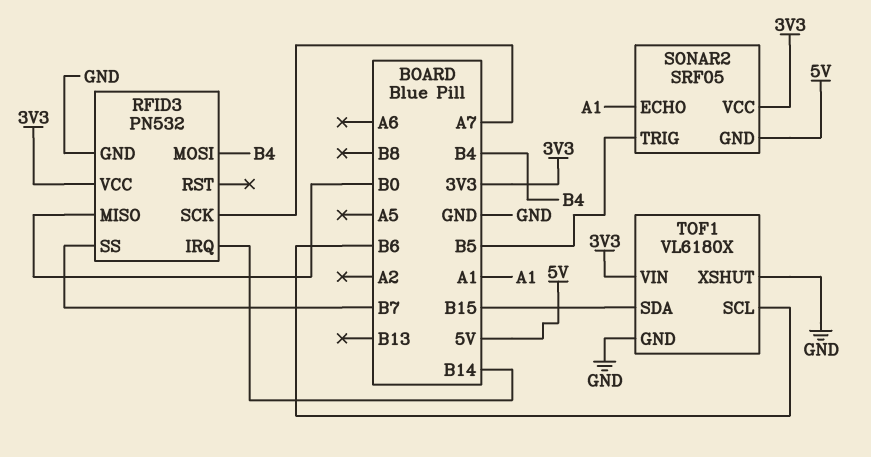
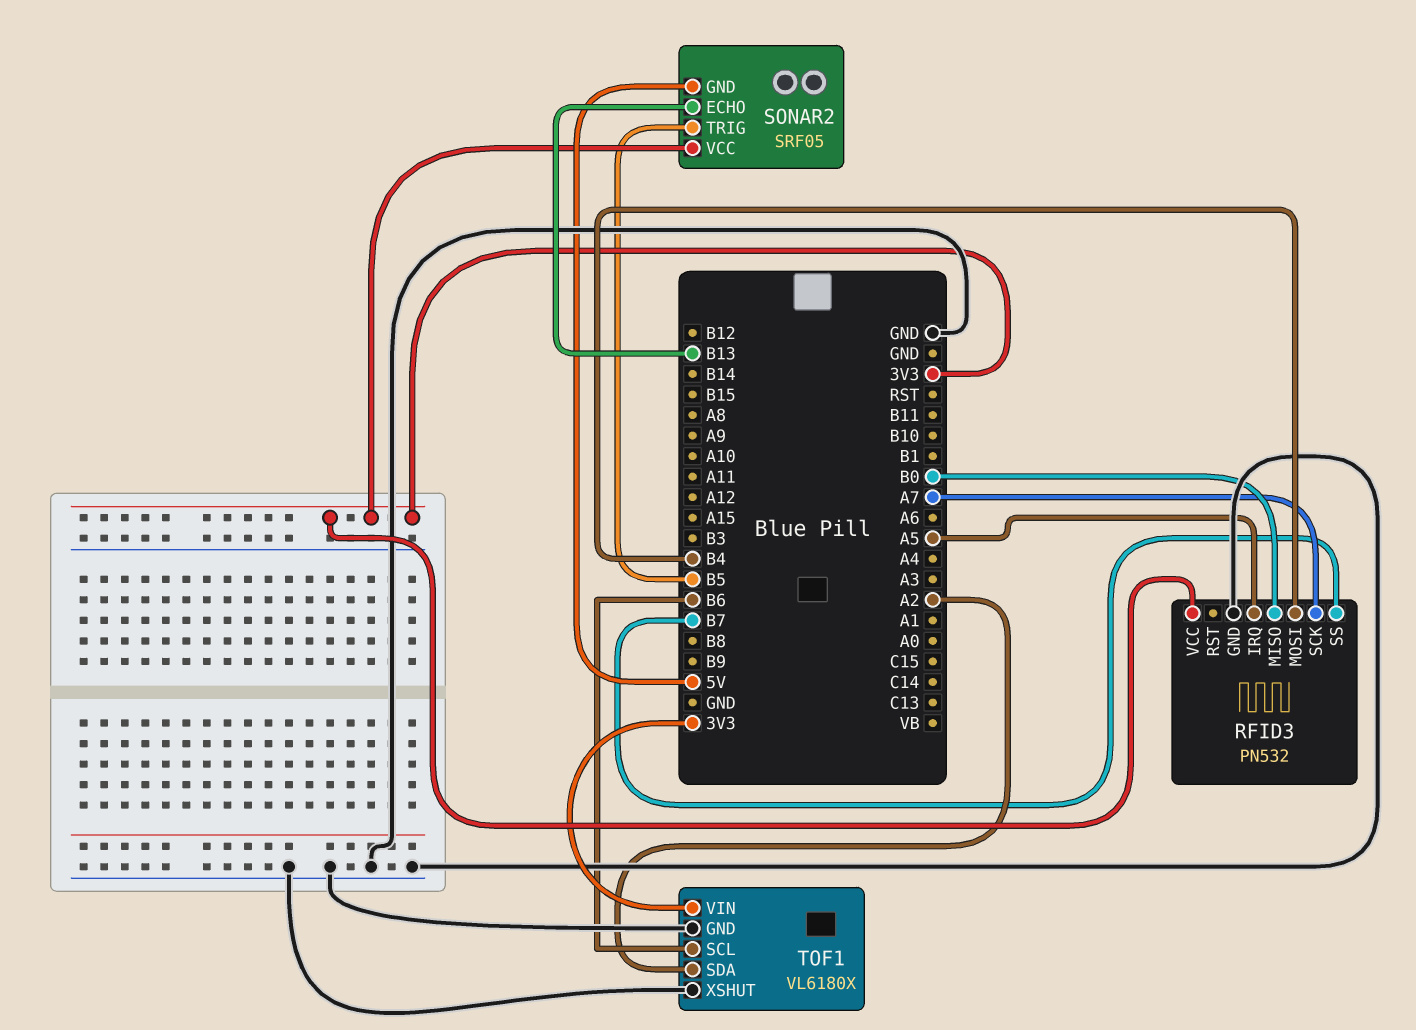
RFID3 pin IRQ: B14 -> A5
SONAR2 pin ECHO: A1 -> B13
TOF1 pin SDA: B15 -> A2

